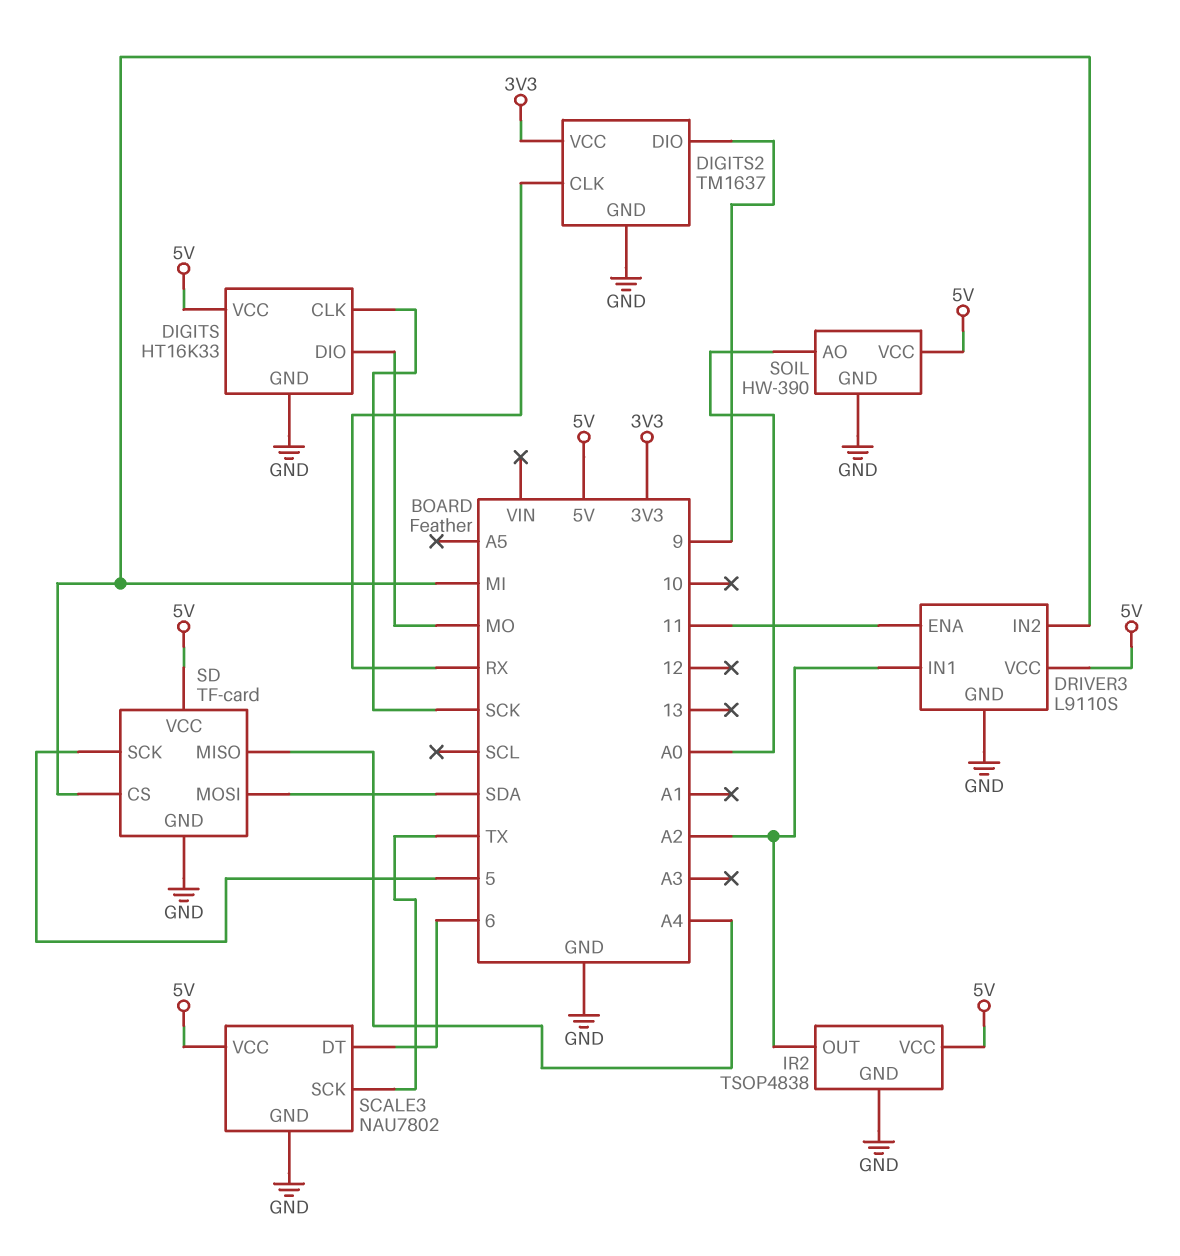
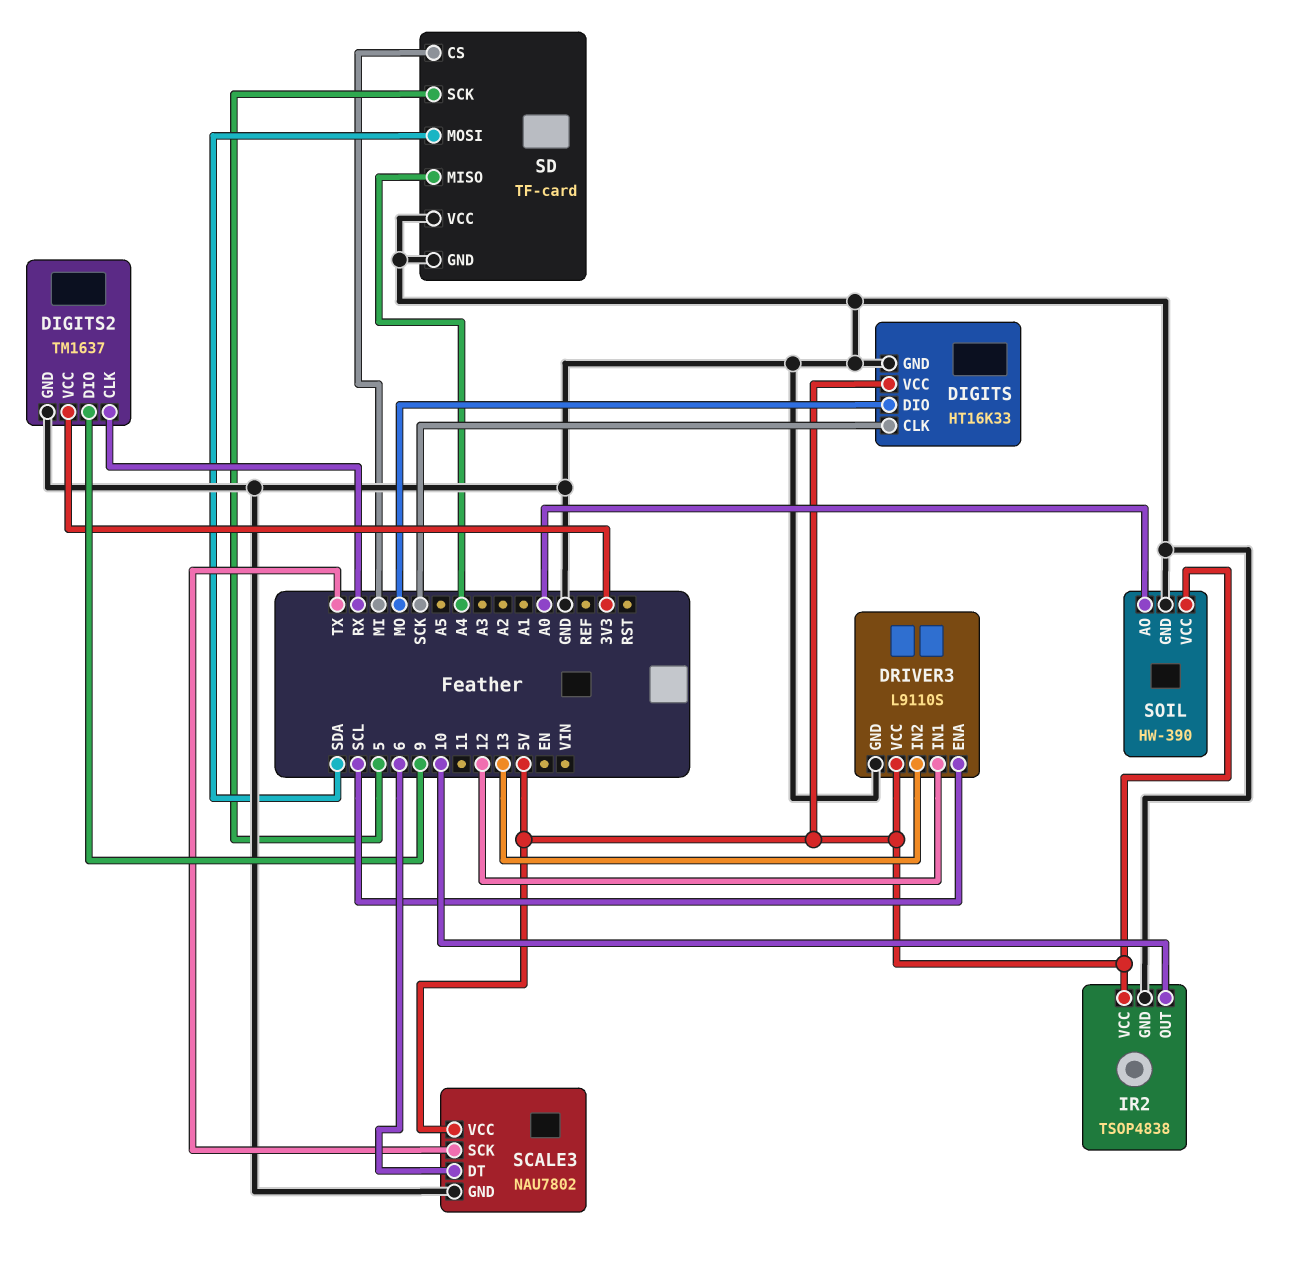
DRIVER3 pin ENA: 11 -> SCL
DRIVER3 pin IN1: A2 -> 12
DRIVER3 pin IN2: MI -> 13
IR2 pin OUT: A2 -> 10
SD pin VCC: 5V -> GND

